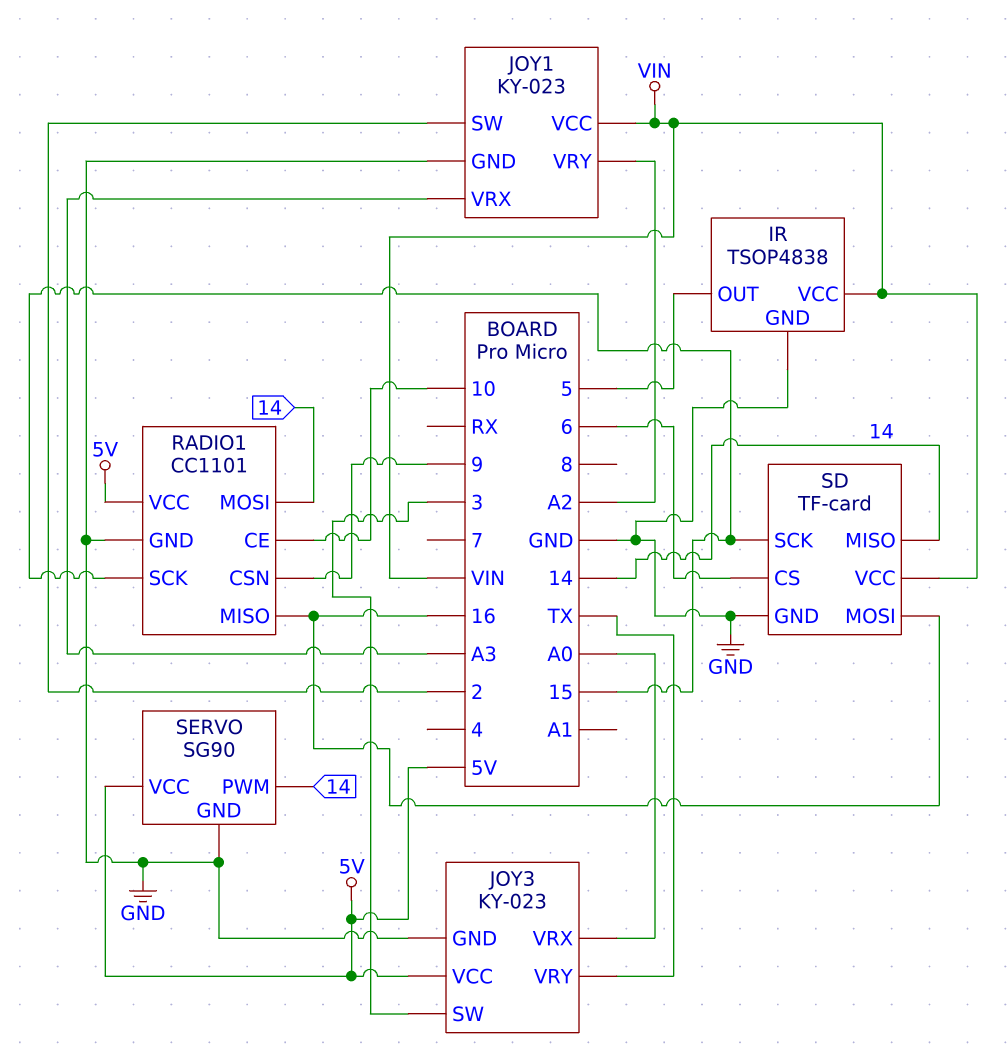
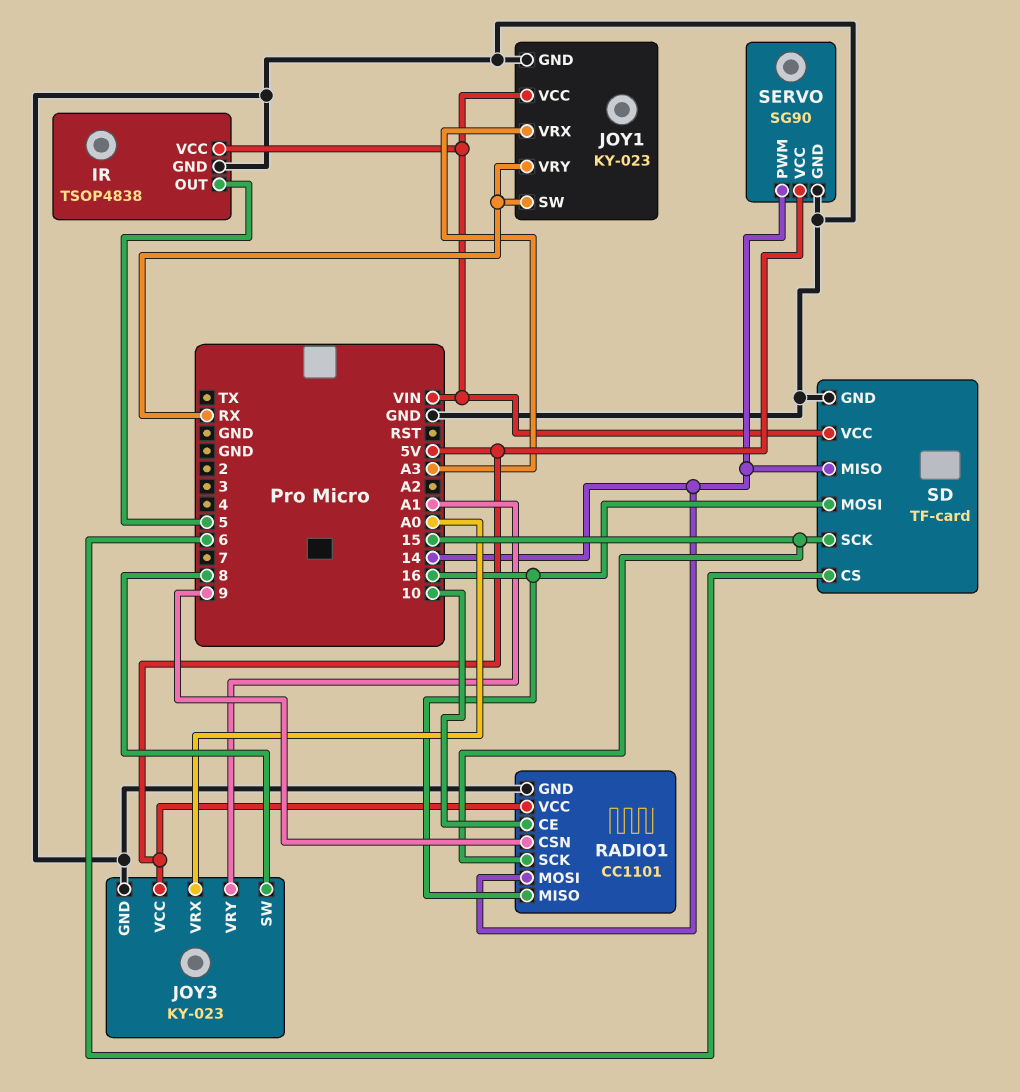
JOY1 pin SW: 2 -> RX
JOY1 pin VRY: A2 -> RX
JOY3 pin SW: 3 -> 8
JOY3 pin VRY: TX -> A1

